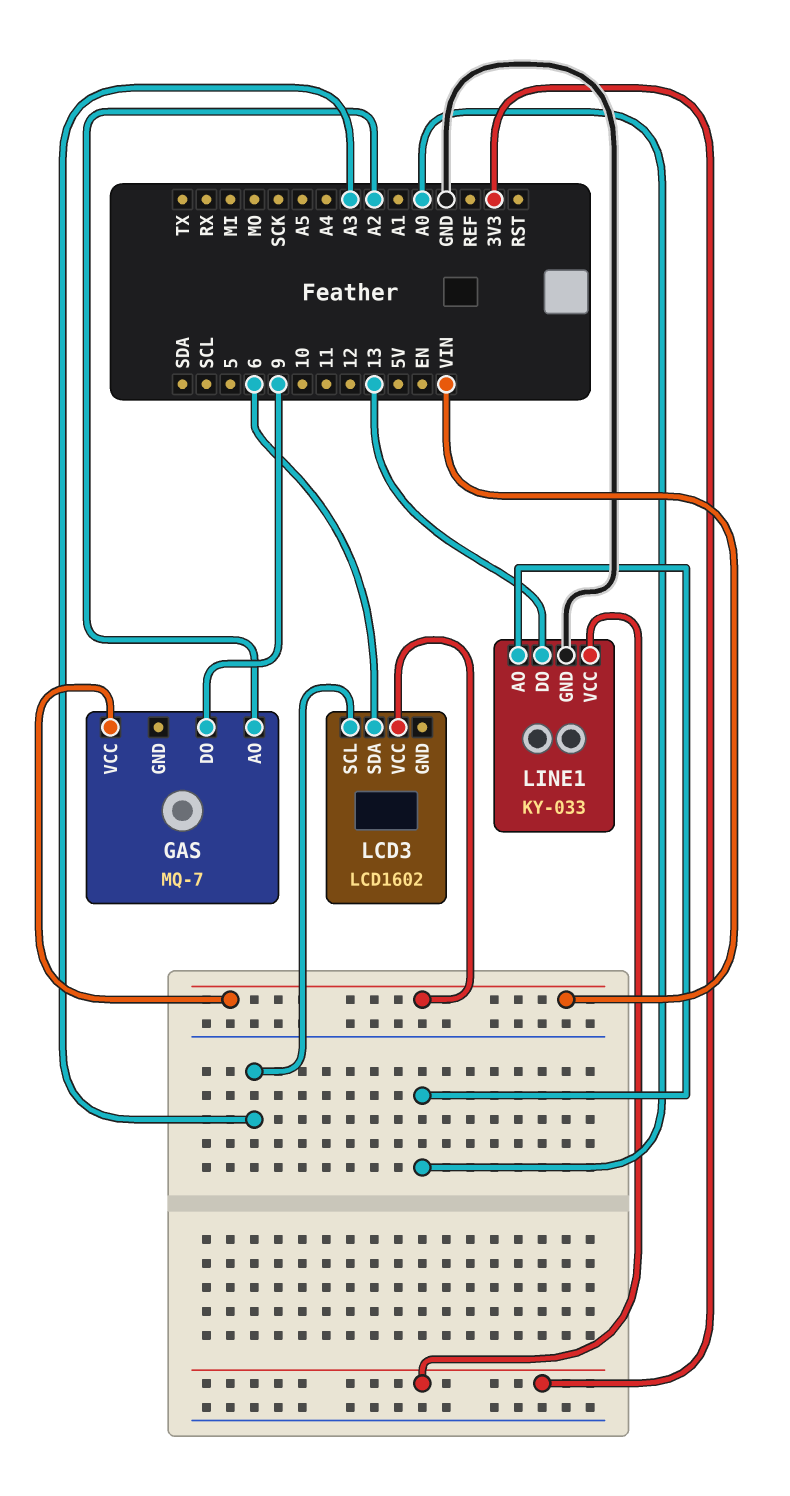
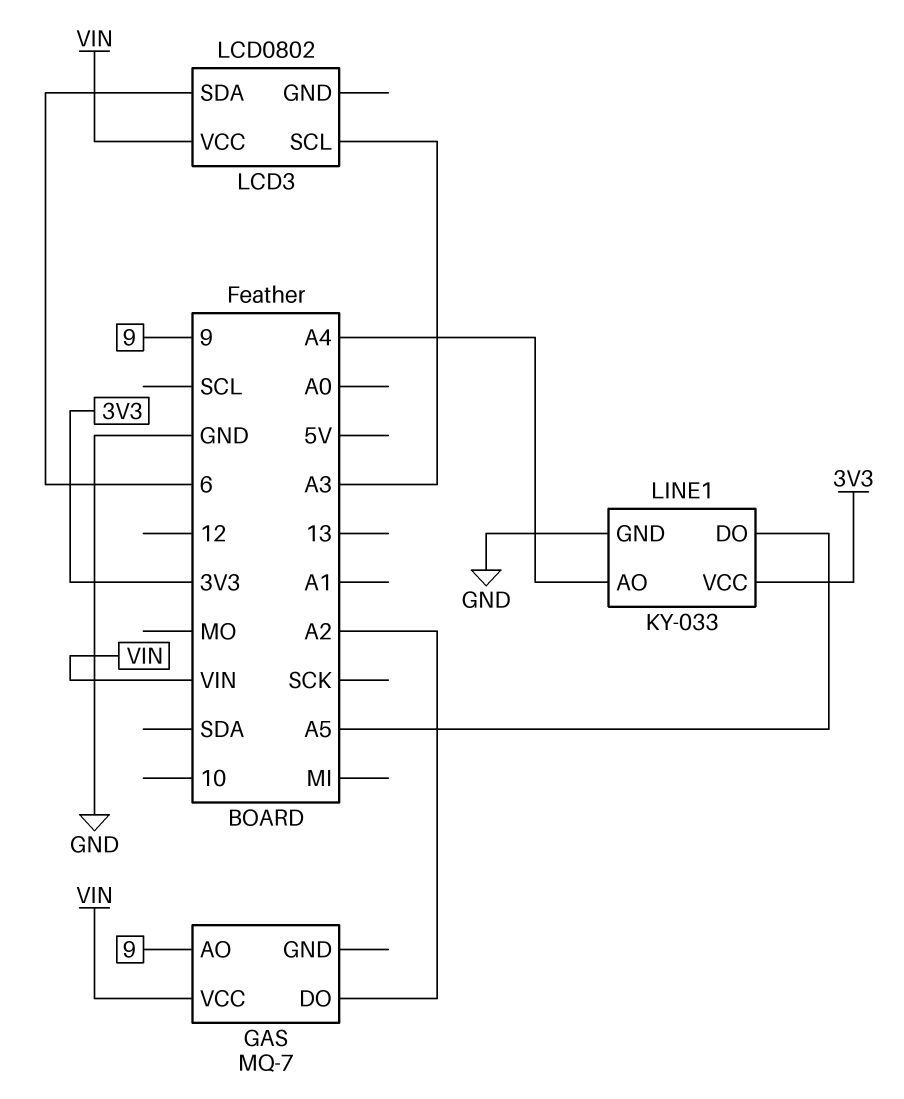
GAS pin AO: A2 -> 9
GAS pin DO: 9 -> A2
LCD3: LCD1602 -> LCD0802
LINE1 pin AO: A0 -> A4
LINE1 pin DO: 13 -> A5

